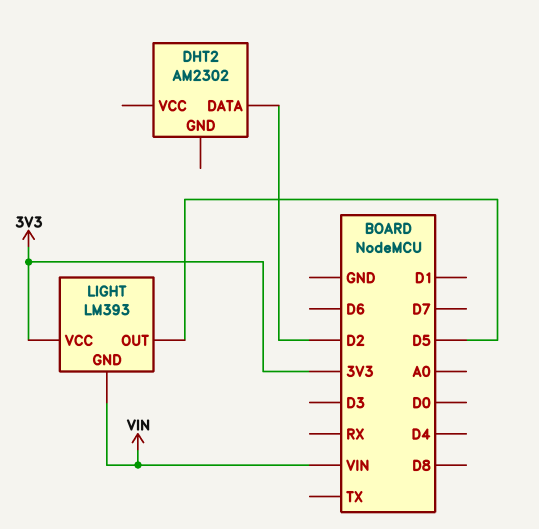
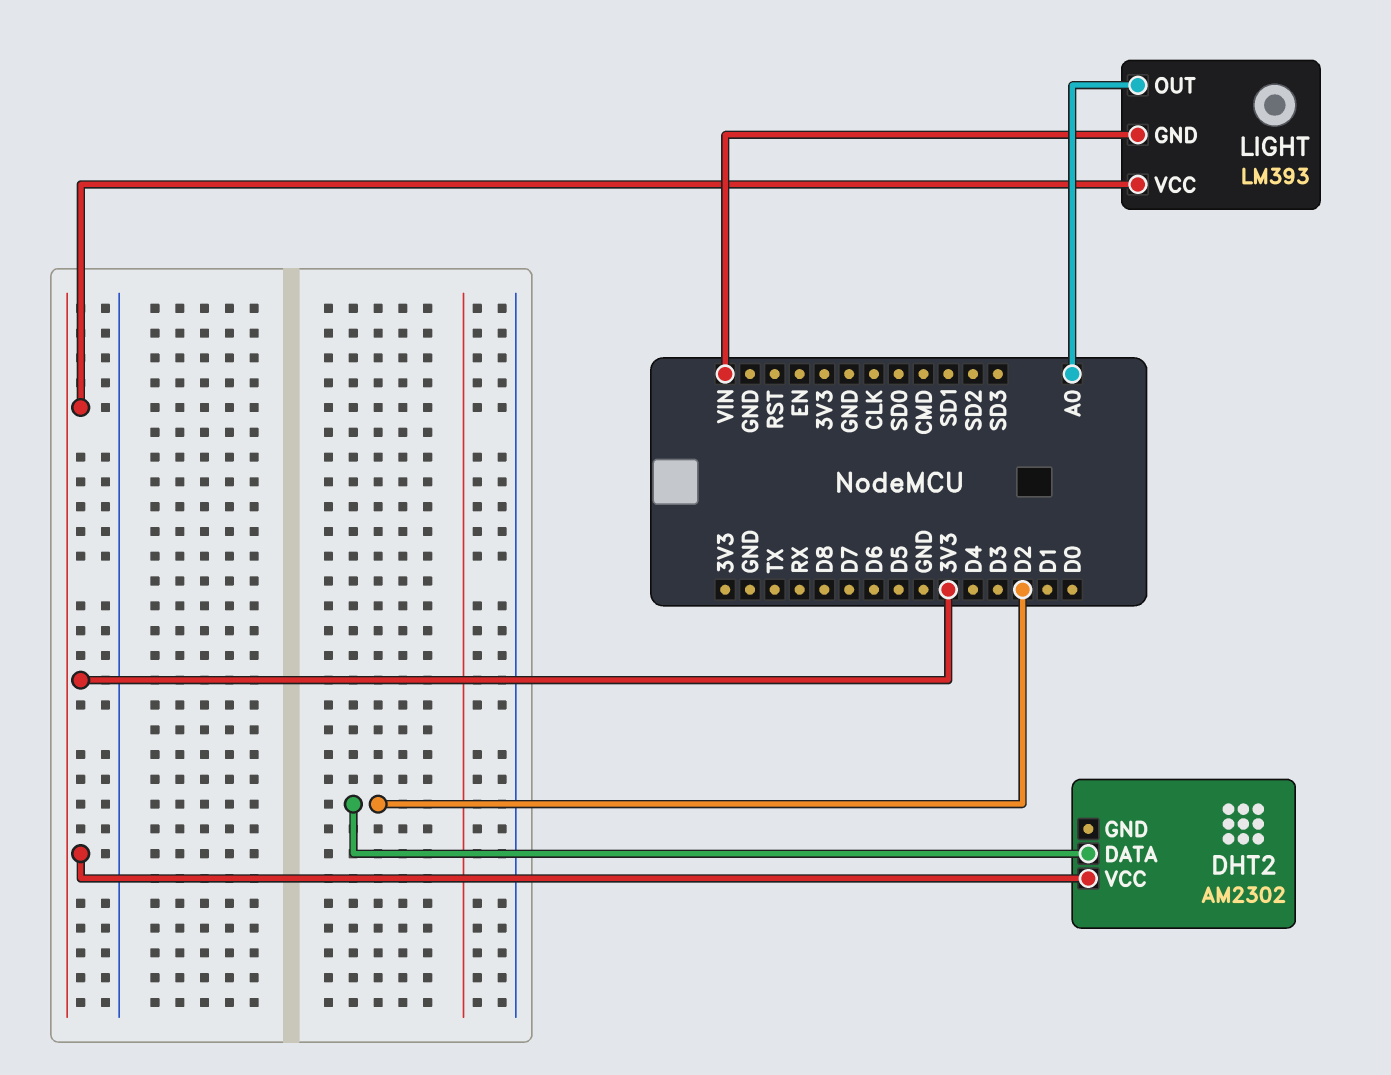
DHT2 pin VCC: none -> 3V3
LIGHT pin OUT: D5 -> A0

